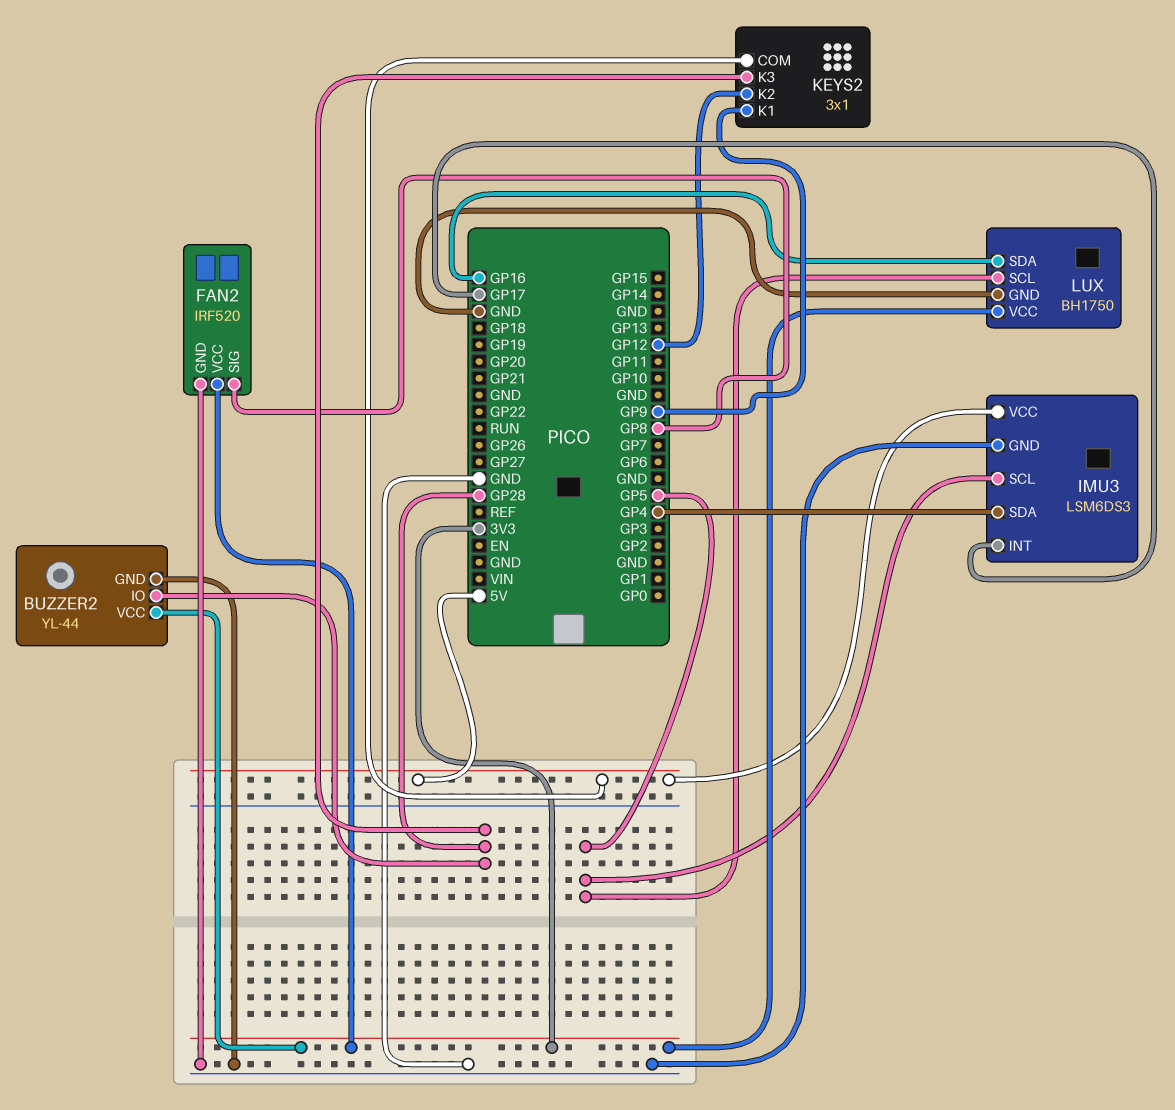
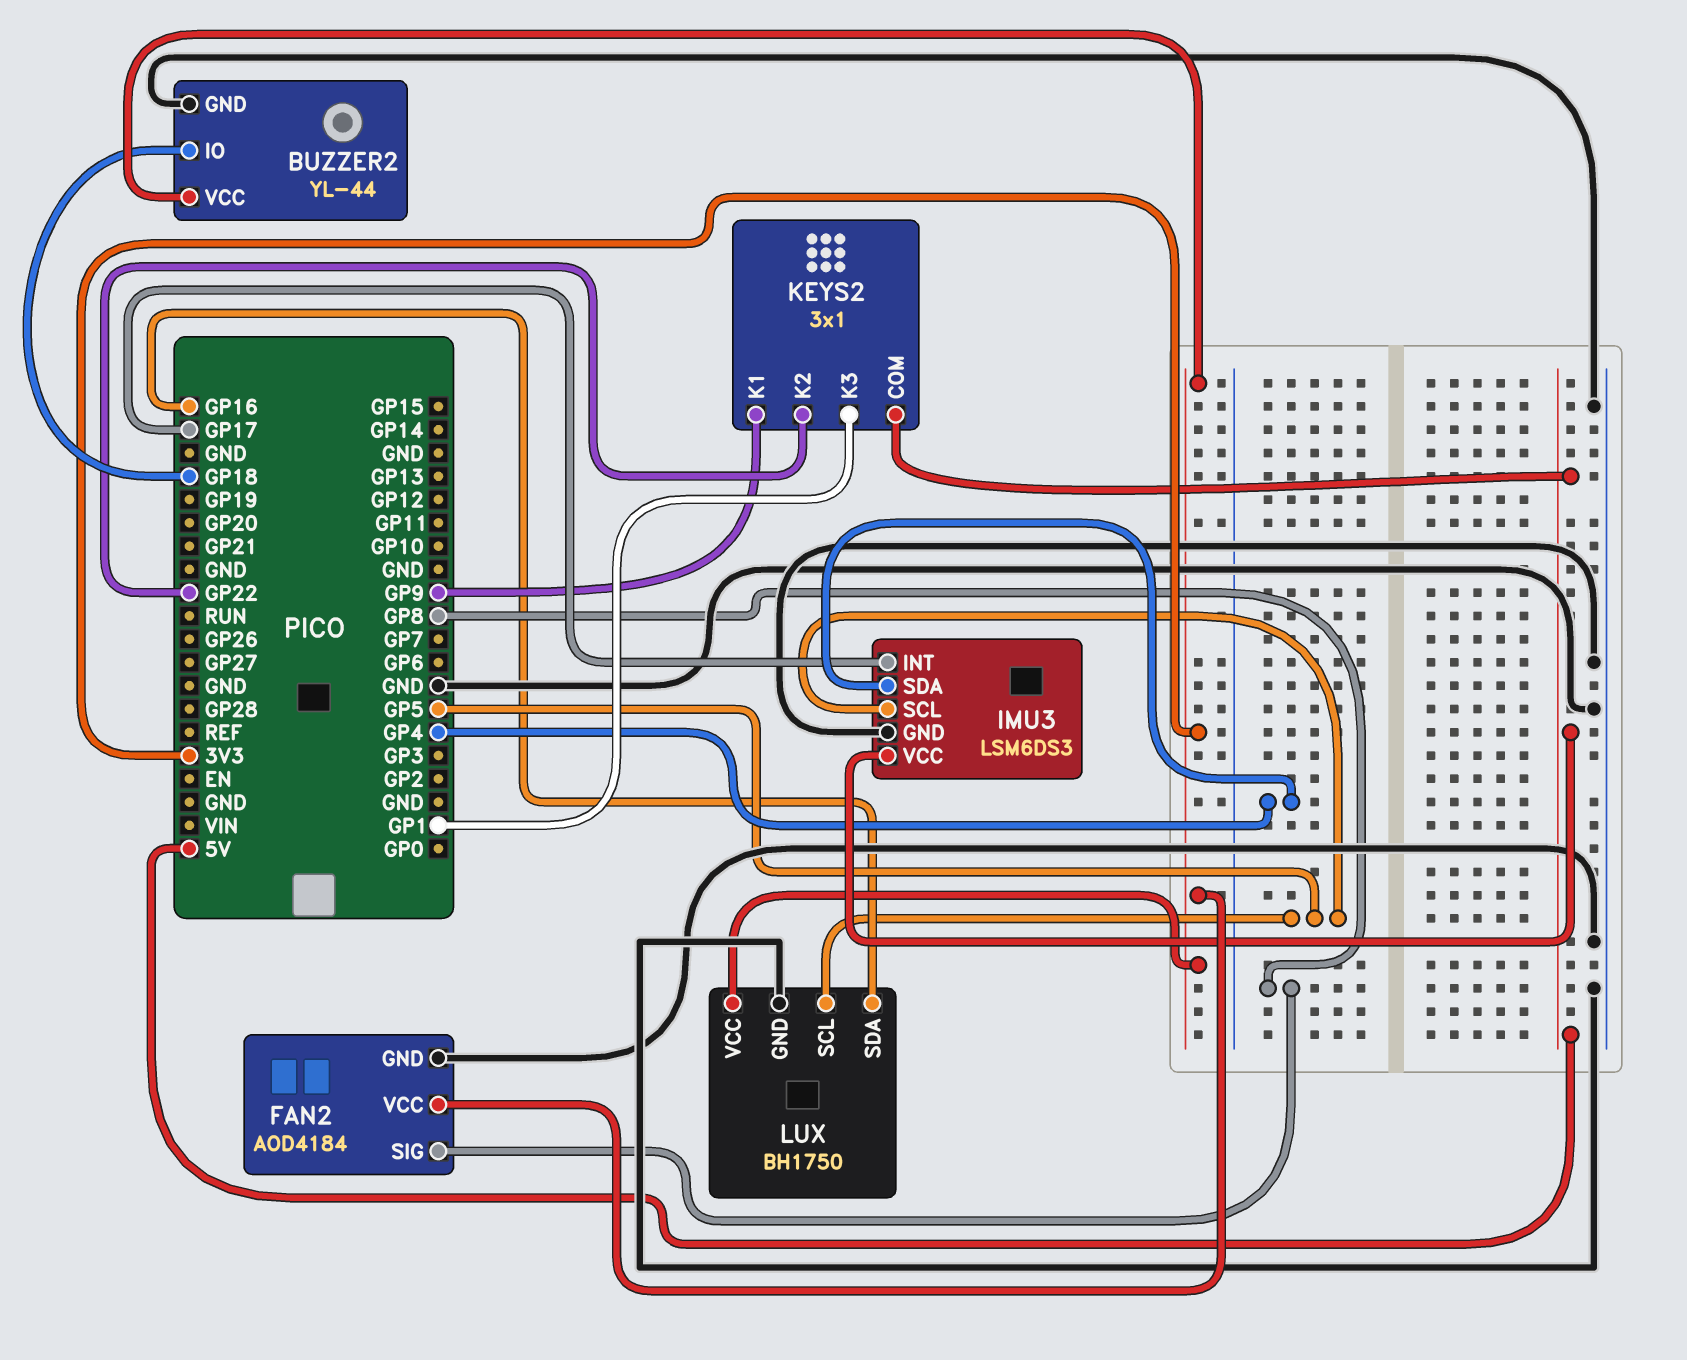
BUZZER2 pin IO: GP28 -> GP18
FAN2: IRF520 -> AOD4184
KEYS2 pin K2: GP12 -> GP22
KEYS2 pin K3: GP28 -> GP1

